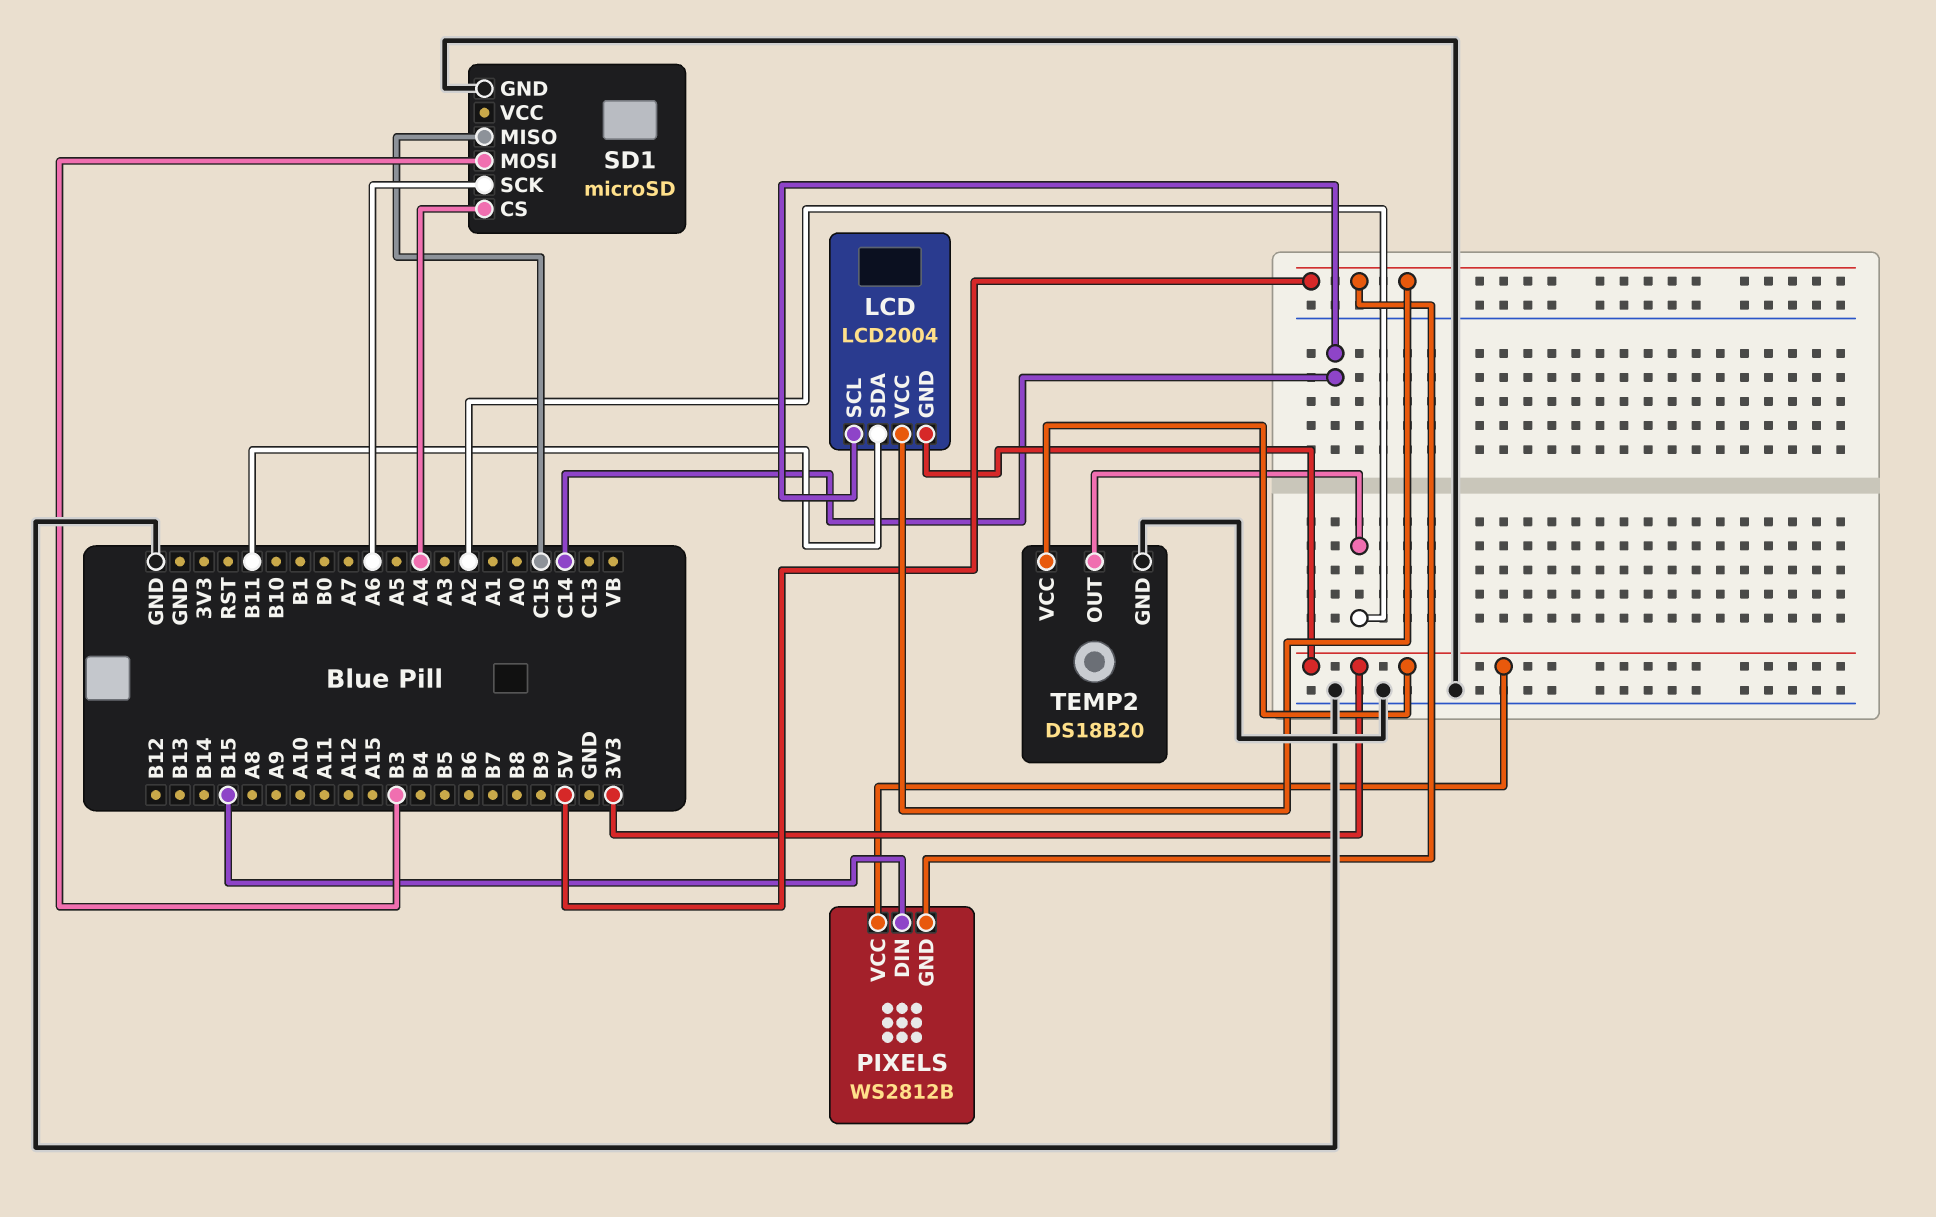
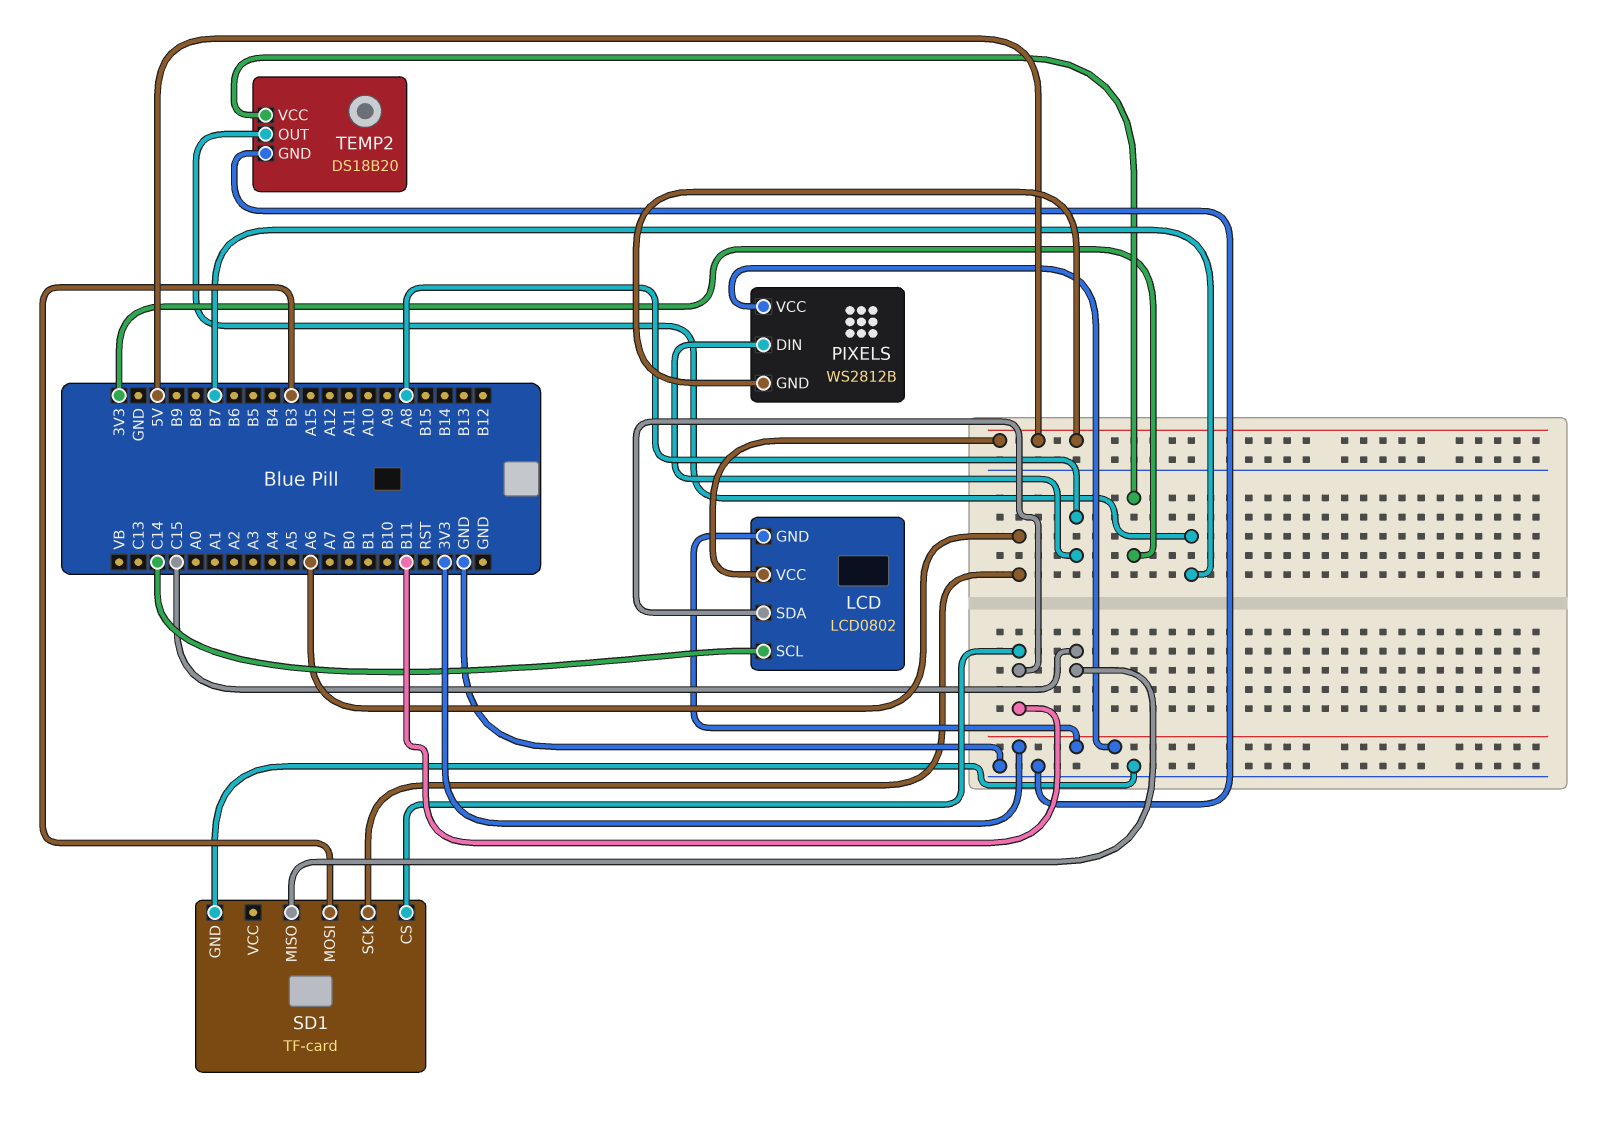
LCD: LCD2004 -> LCD0802
PIXELS pin DIN: B15 -> A8
SD1: microSD -> TF-card
SD1 pin CS: A4 -> B11
TEMP2 pin OUT: A2 -> B7

